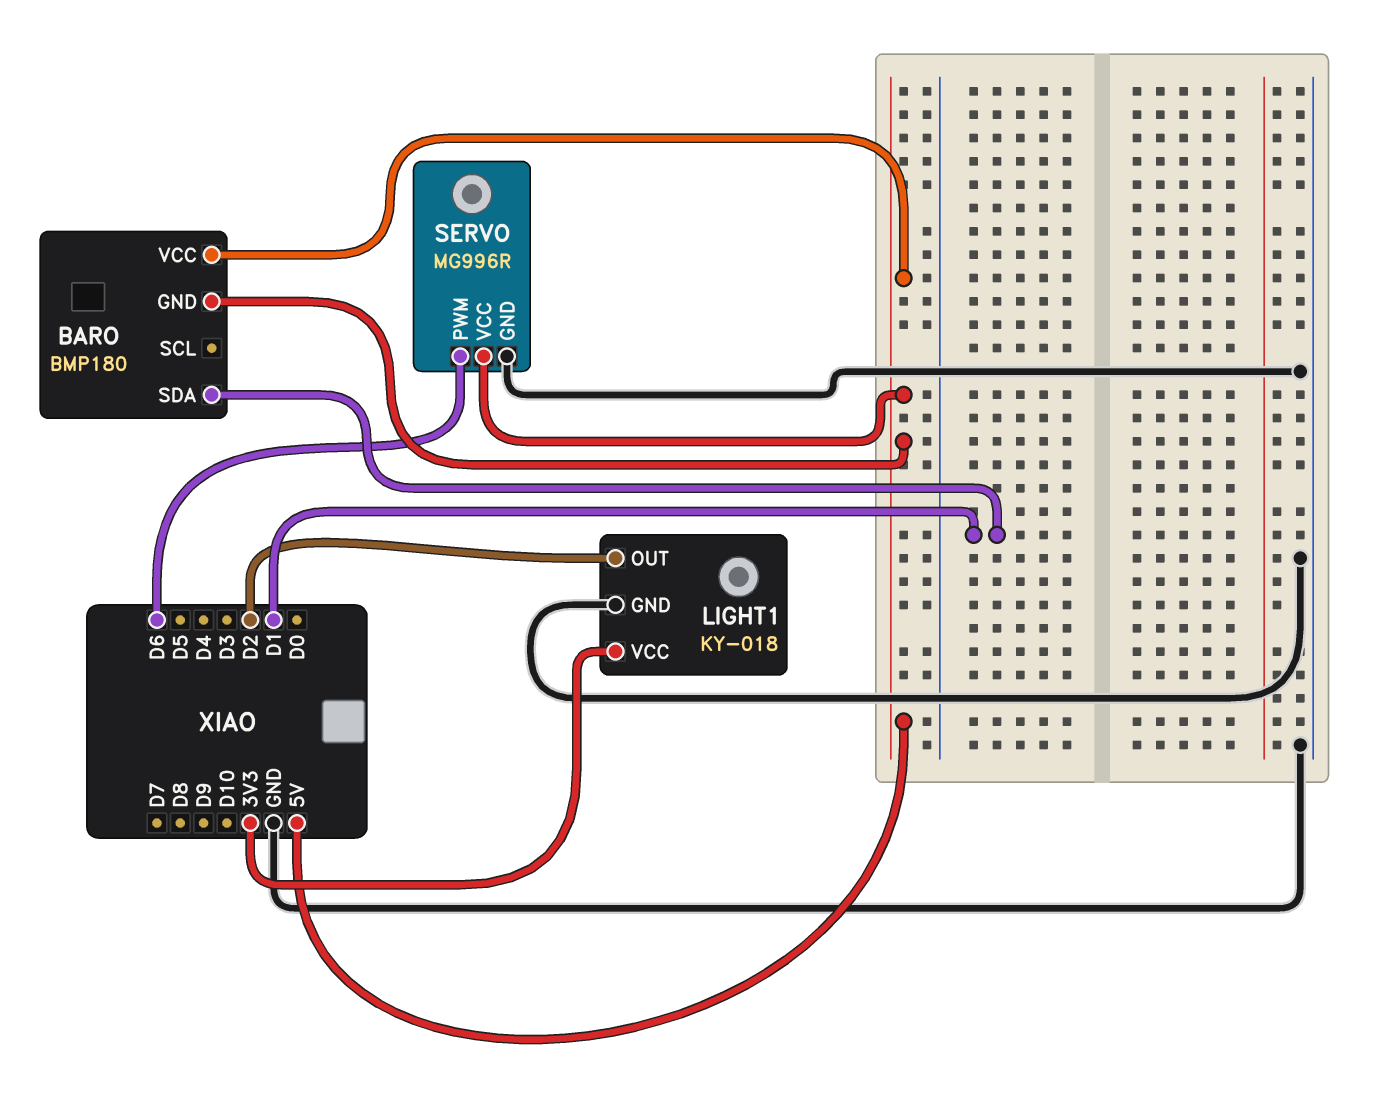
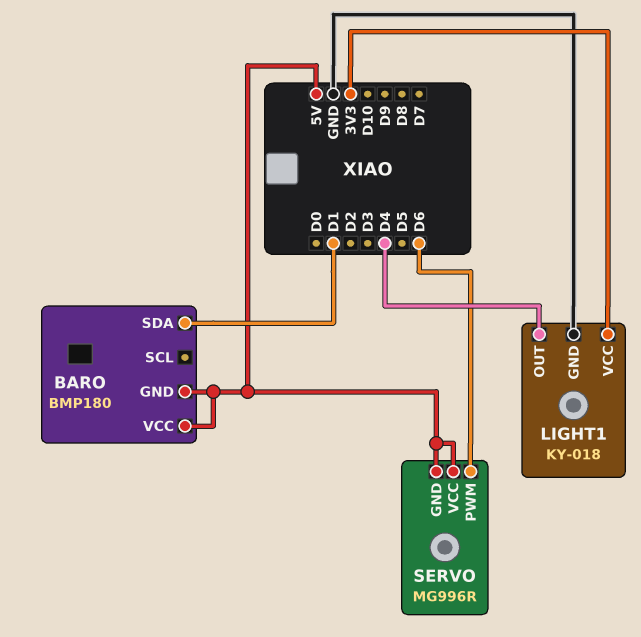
LIGHT1 pin OUT: D2 -> D4
SERVO pin GND: GND -> 5V

